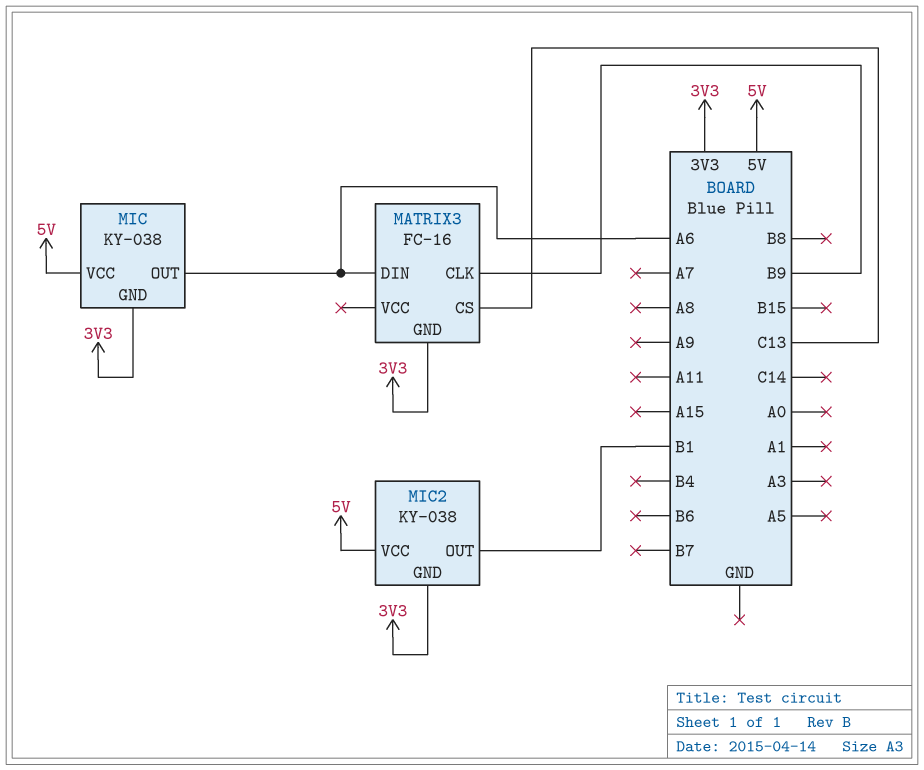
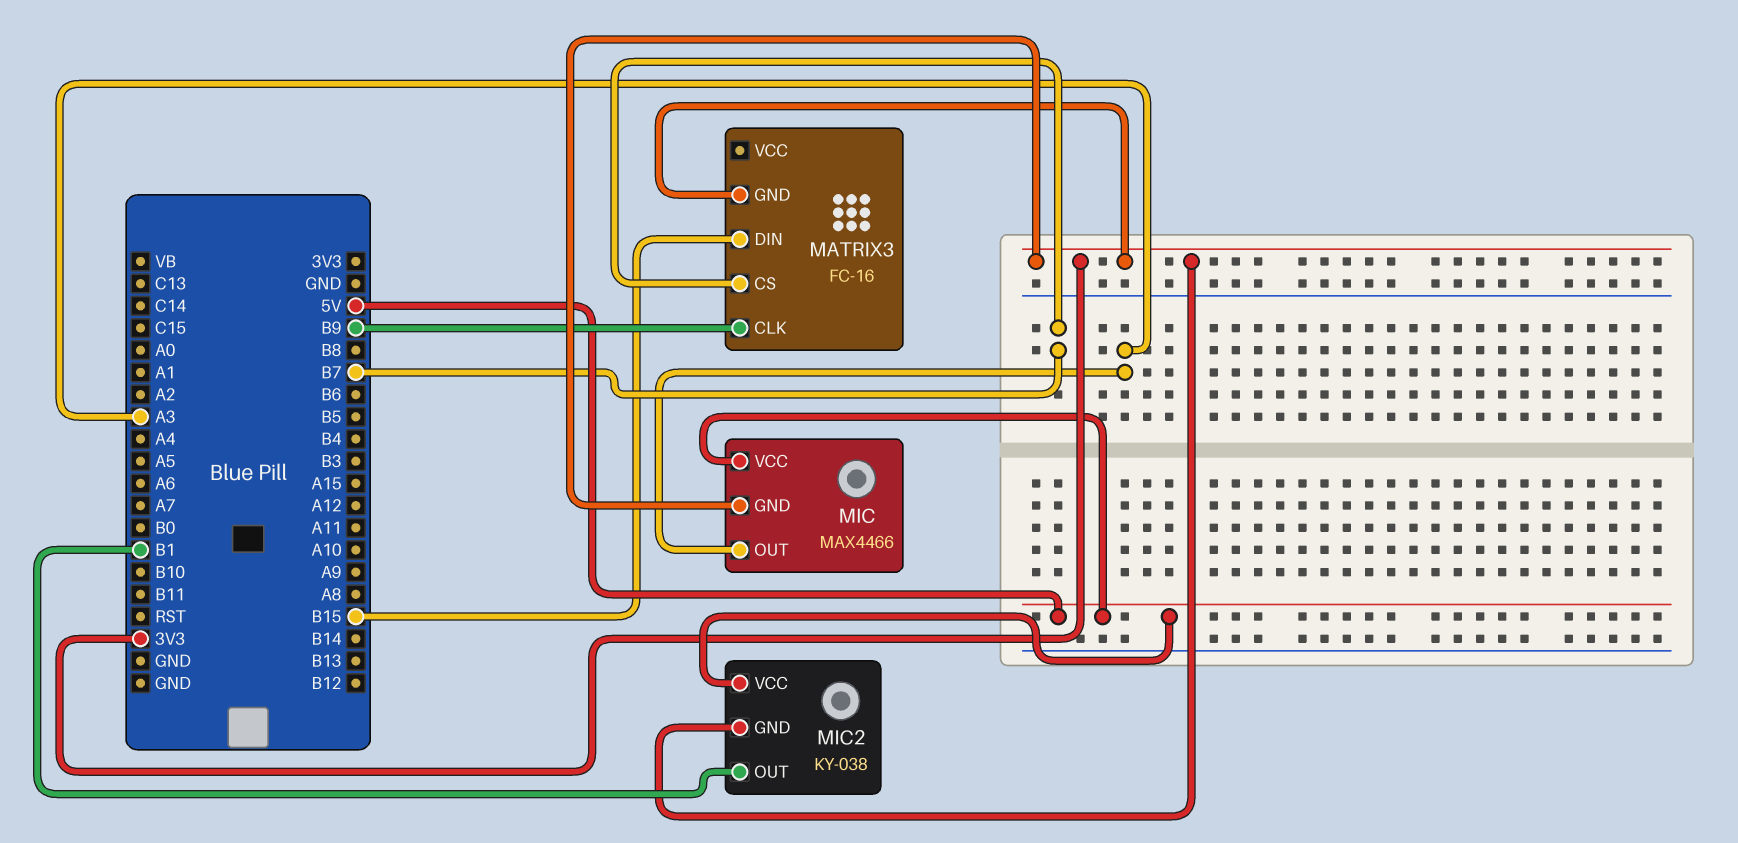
MATRIX3 pin CS: C13 -> B7
MATRIX3 pin DIN: A6 -> B15
MIC: KY-038 -> MAX4466
MIC pin OUT: A6 -> A3

